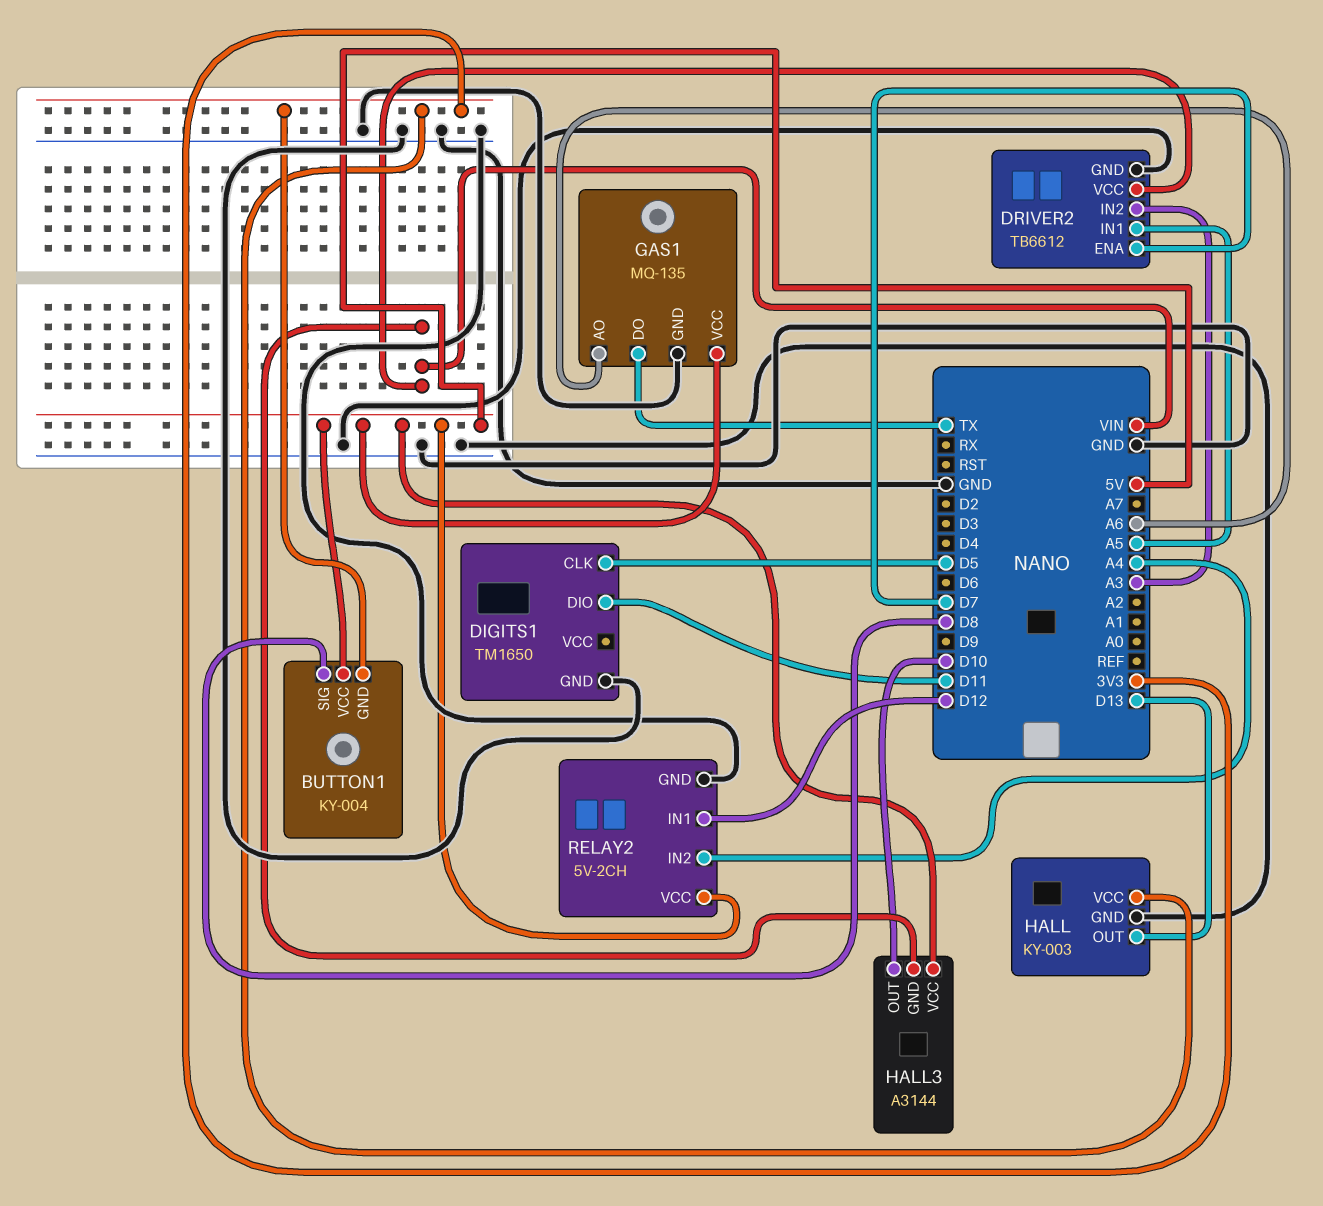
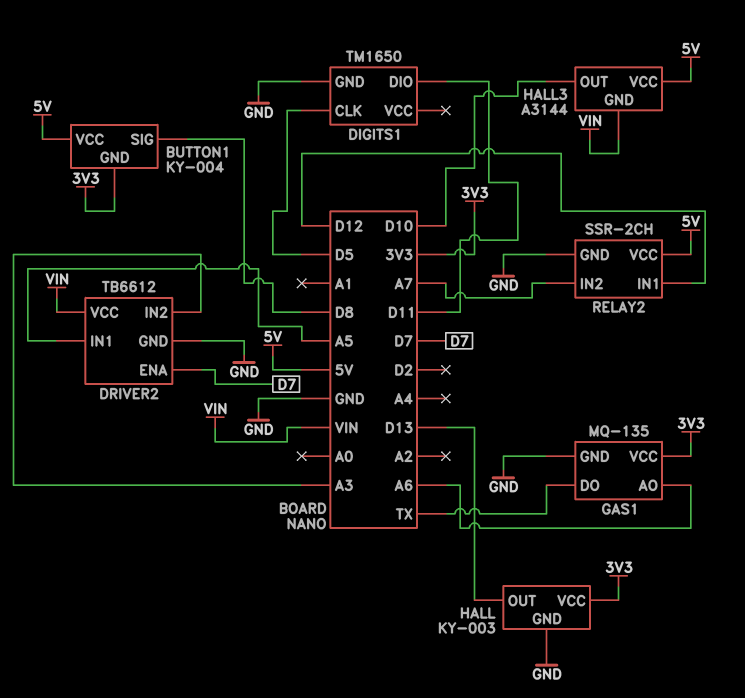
GAS1 pin VCC: 5V -> 3V3
RELAY2: 5V-2CH -> SSR-2CH
RELAY2 pin IN2: A4 -> A7

